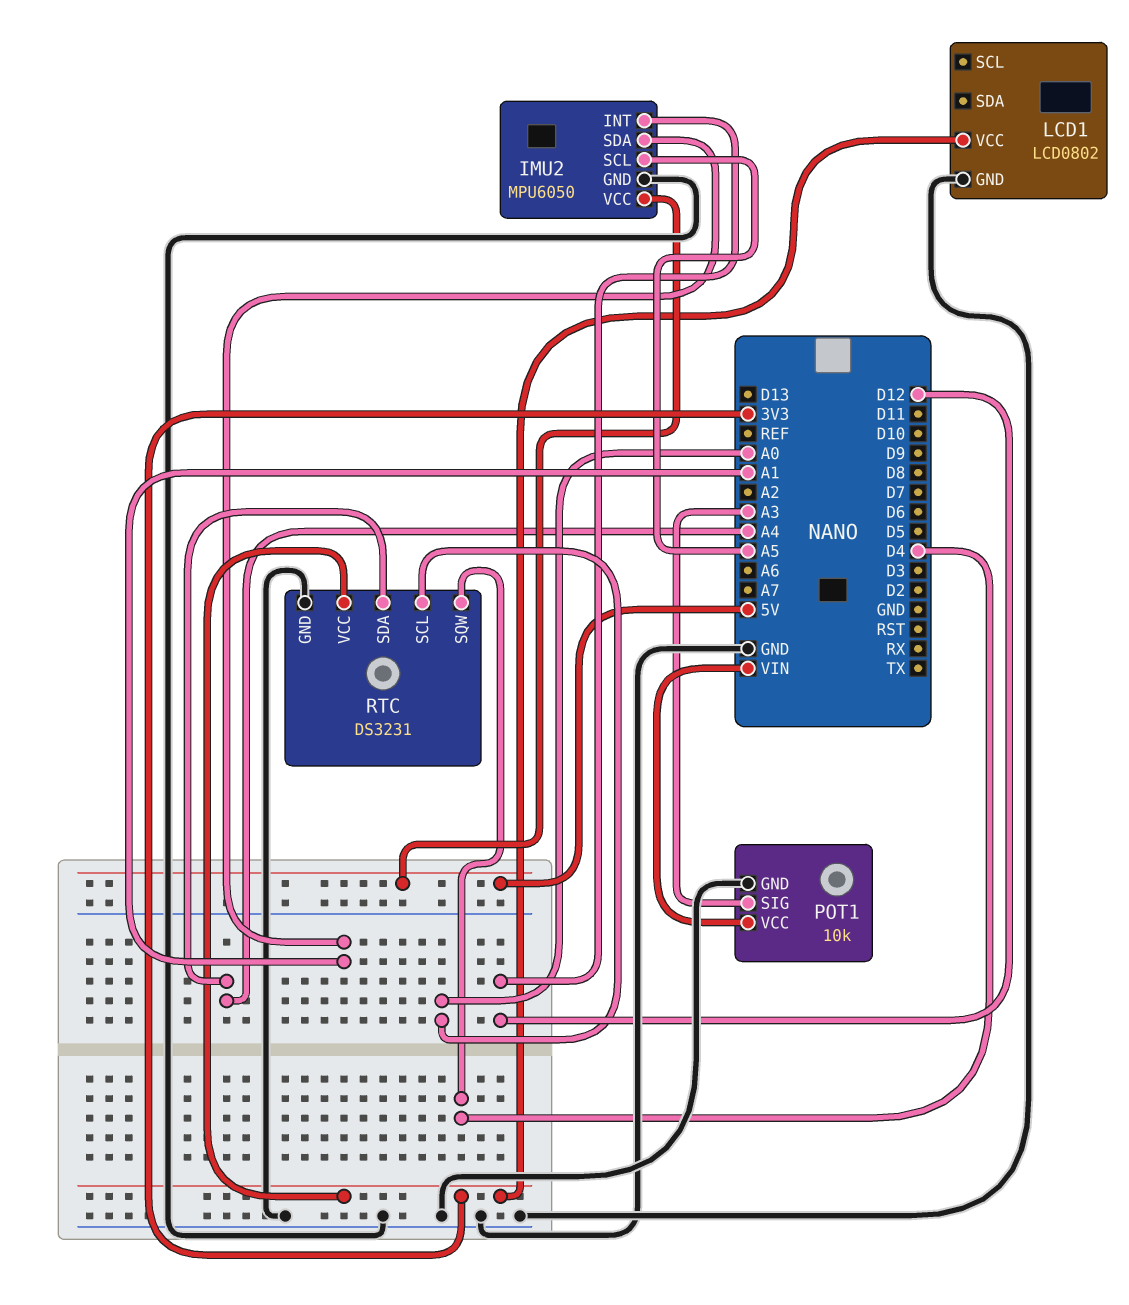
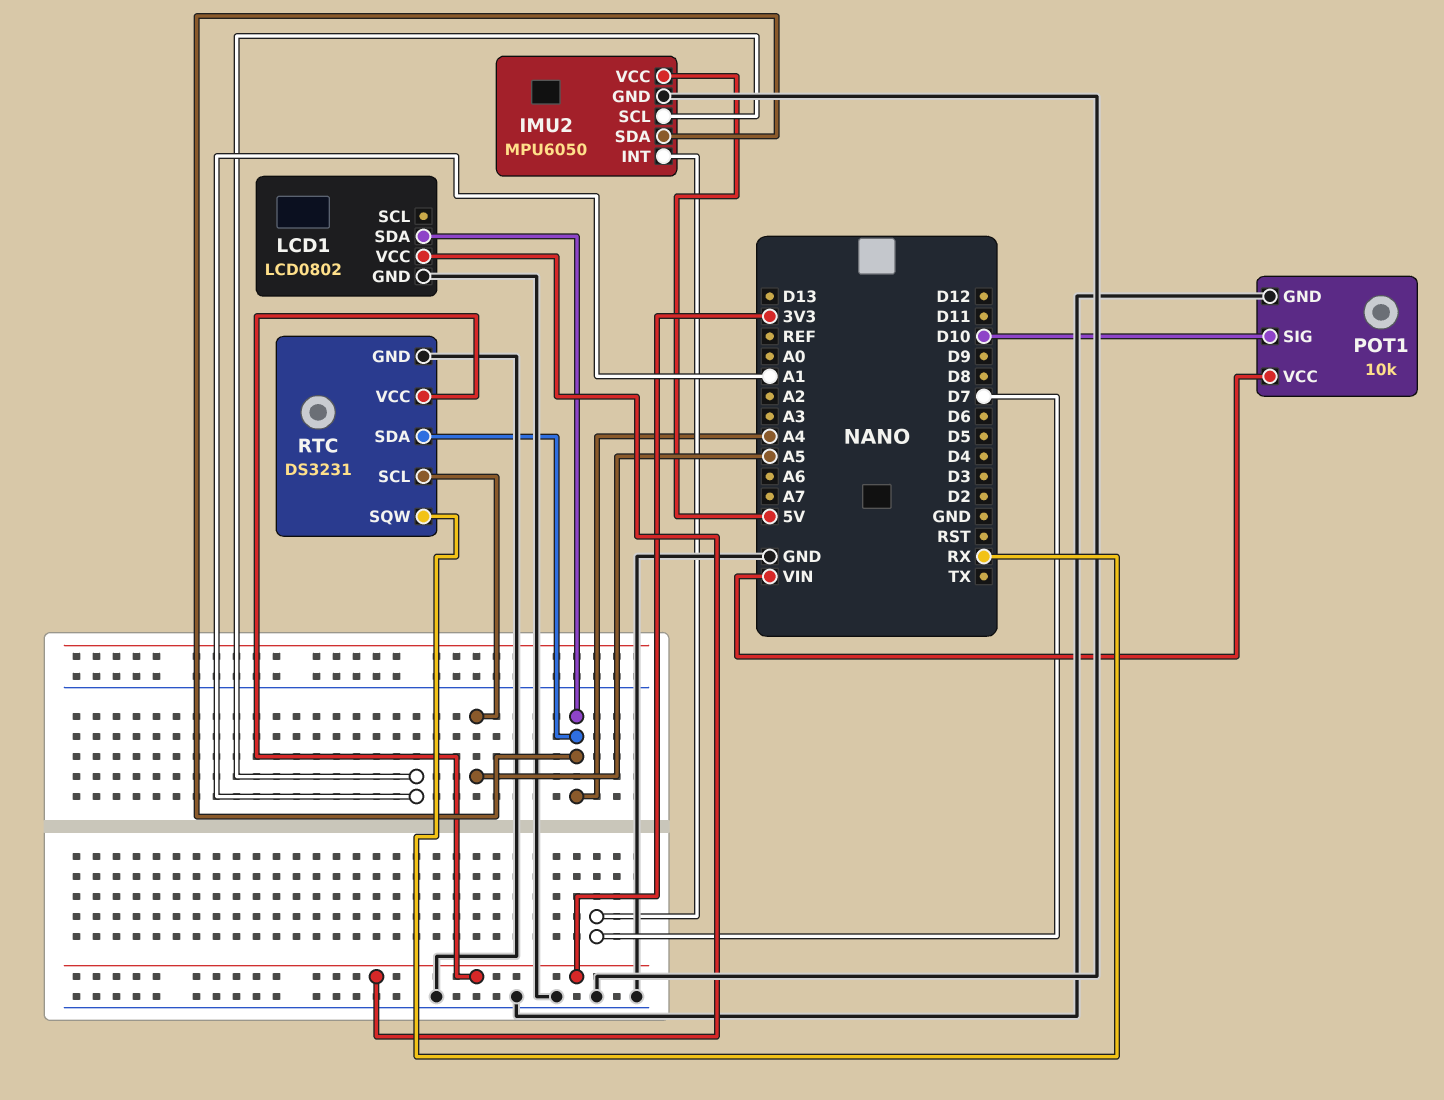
IMU2 pin INT: D12 -> D7
IMU2 pin SCL: A5 -> A1
IMU2 pin SDA: A1 -> A4
LCD1 pin SDA: none -> A4
POT1 pin SIG: A3 -> D10
RTC pin SCL: A0 -> A5
RTC pin SQW: D4 -> RX

